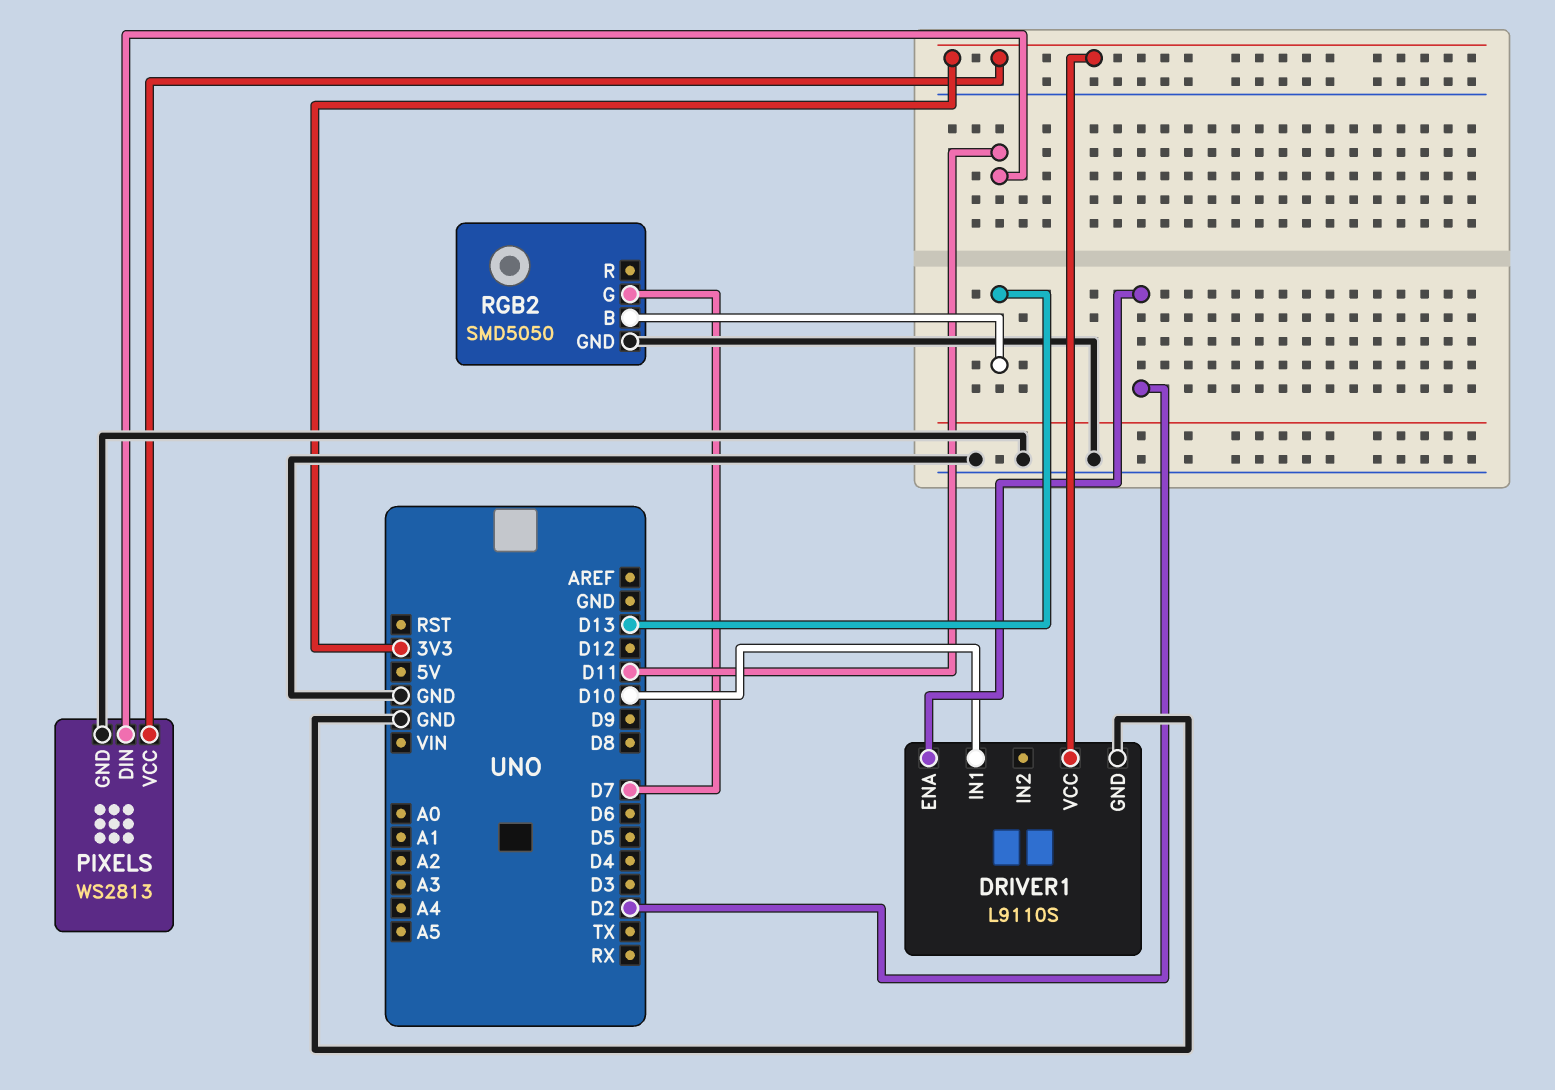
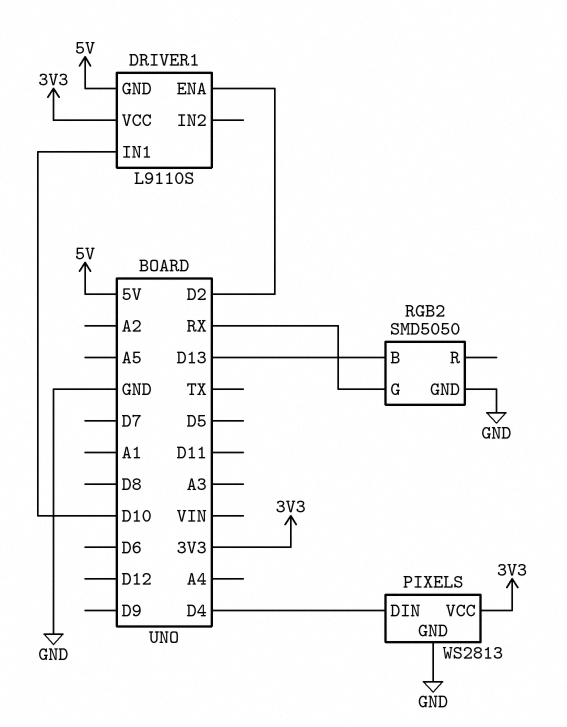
DRIVER1 pin GND: GND -> 5V
PIXELS pin DIN: D11 -> D4
RGB2 pin G: D7 -> RX

